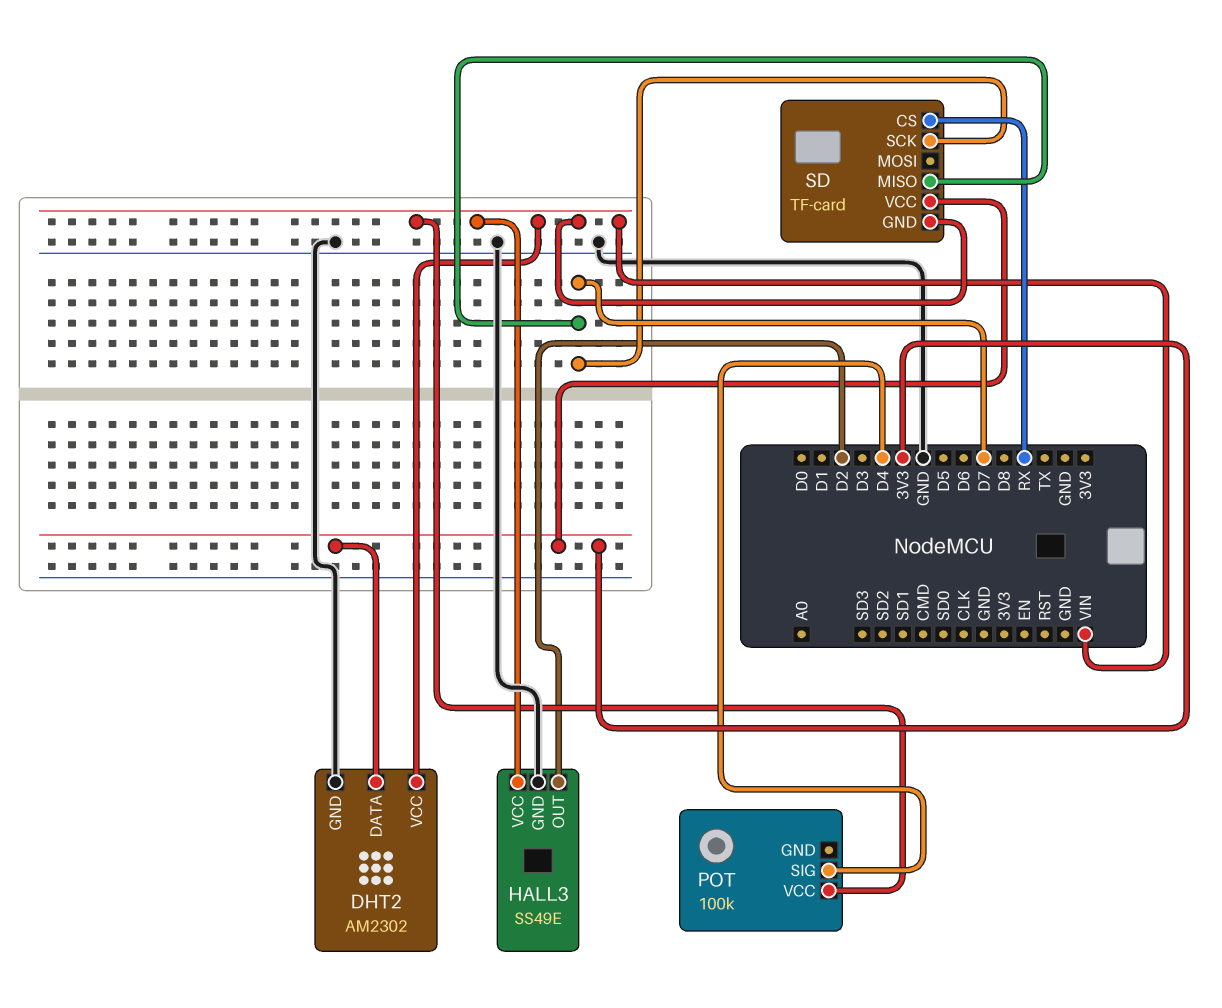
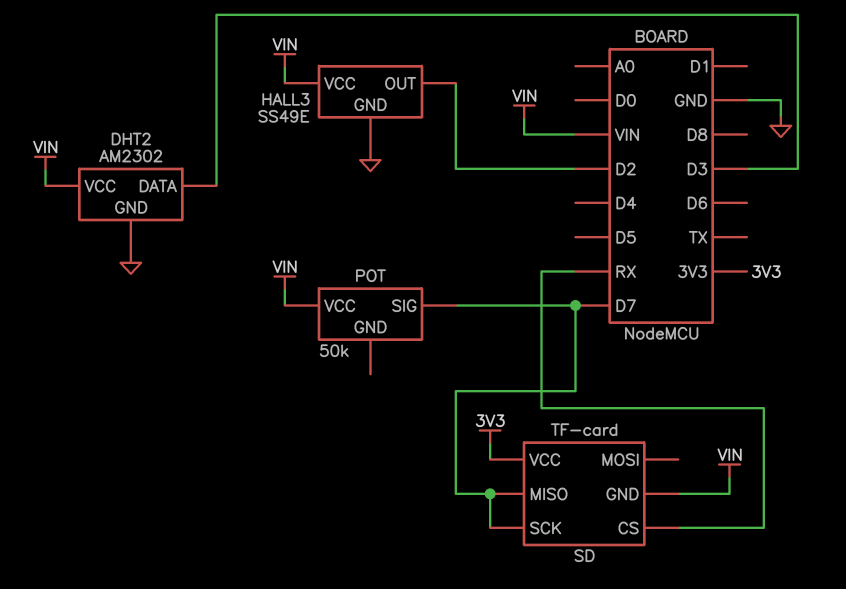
DHT2 pin DATA: 3V3 -> D3
POT: 100k -> 50k
POT pin SIG: D4 -> D7

